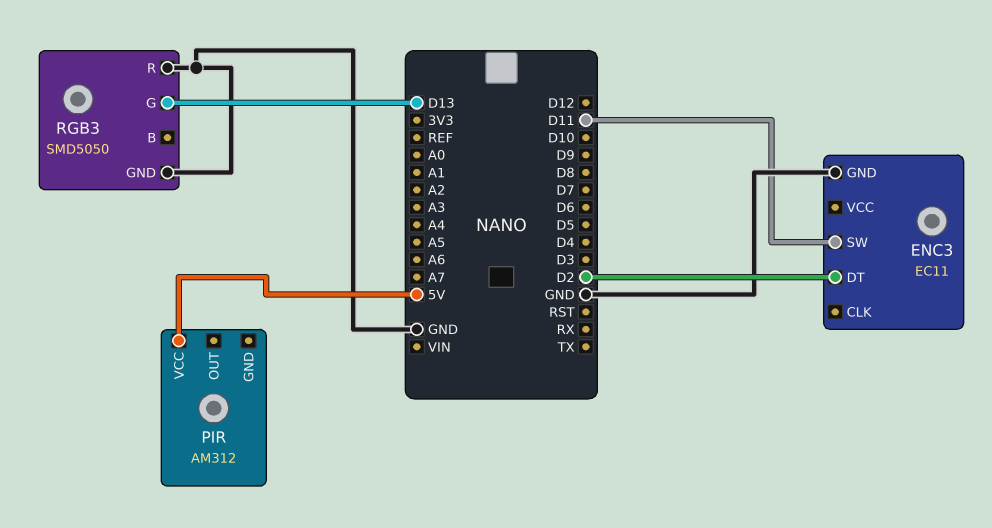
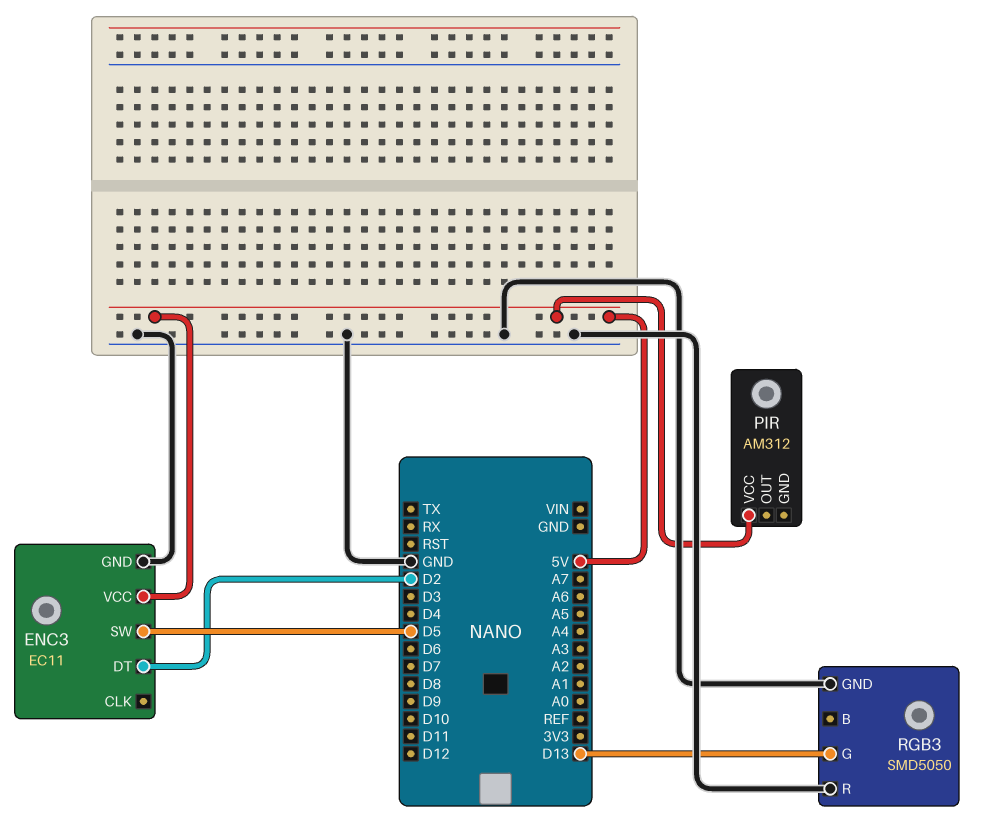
ENC3 pin SW: D11 -> D5
ENC3 pin VCC: none -> 5V

